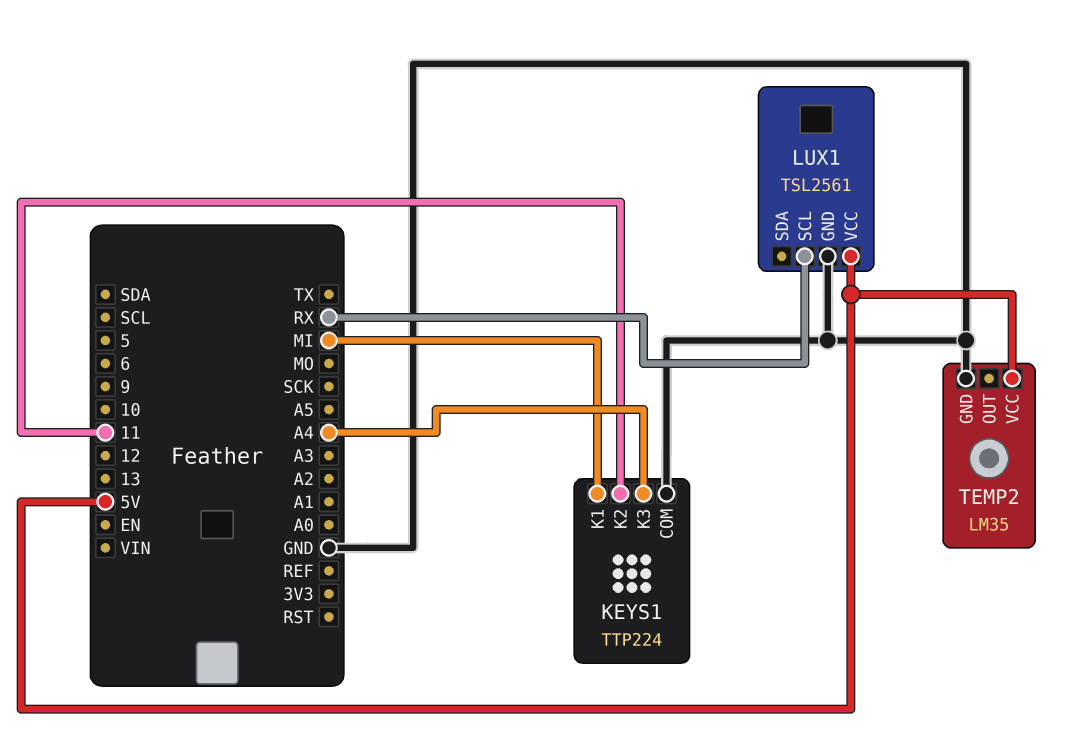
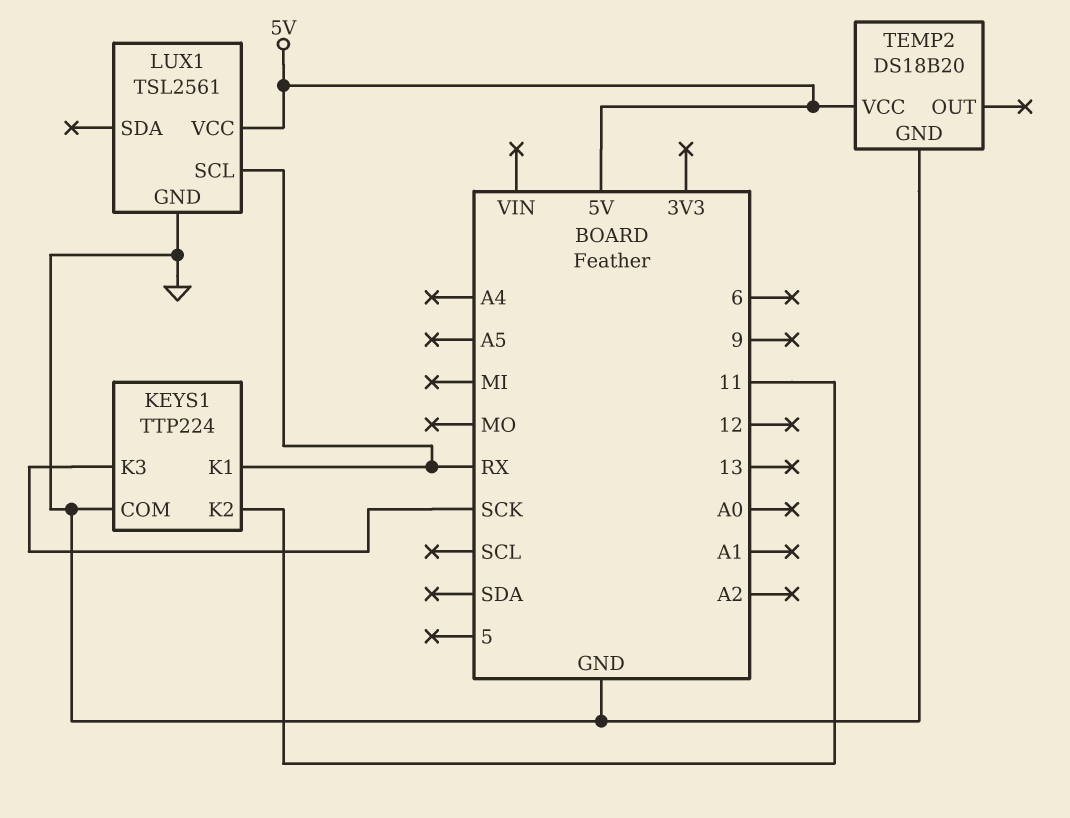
KEYS1 pin K1: MI -> RX
KEYS1 pin K3: A4 -> SCK
TEMP2: LM35 -> DS18B20

